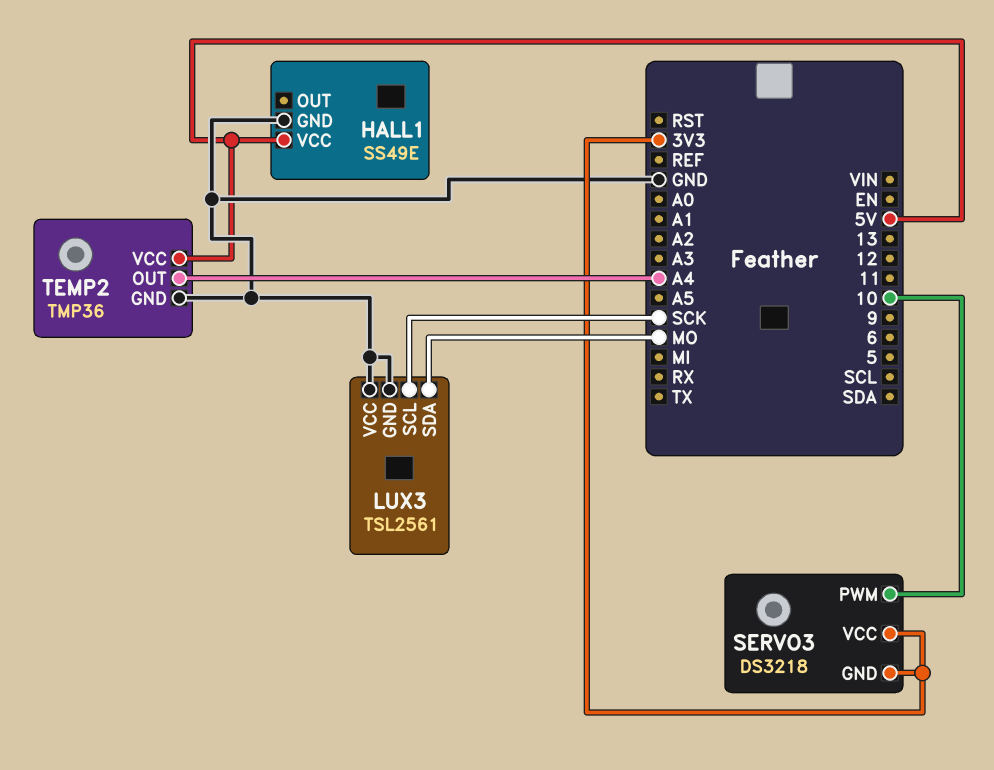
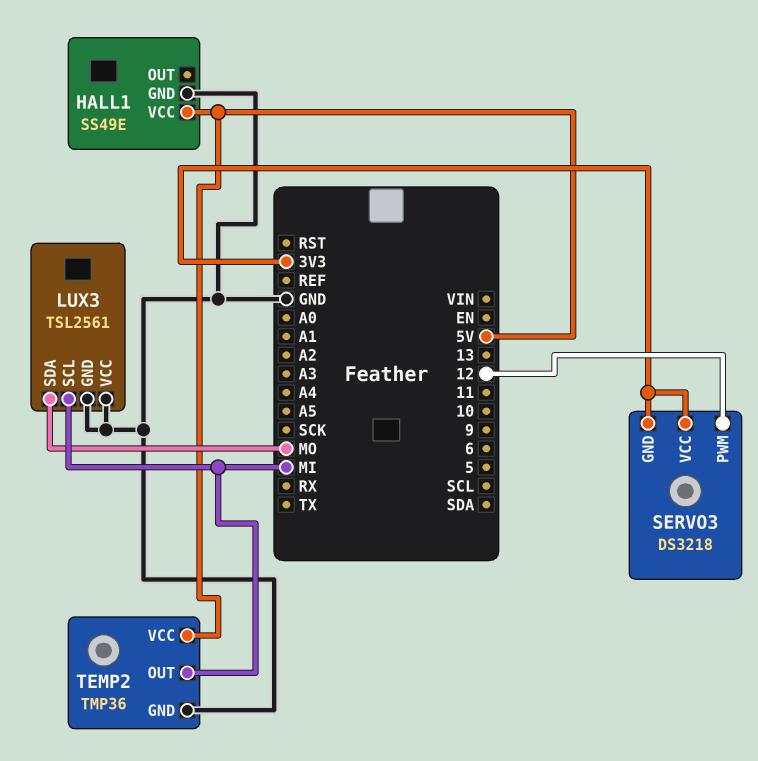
LUX3 pin SCL: SCK -> MI
SERVO3 pin PWM: 10 -> 12
TEMP2 pin OUT: A4 -> MI

